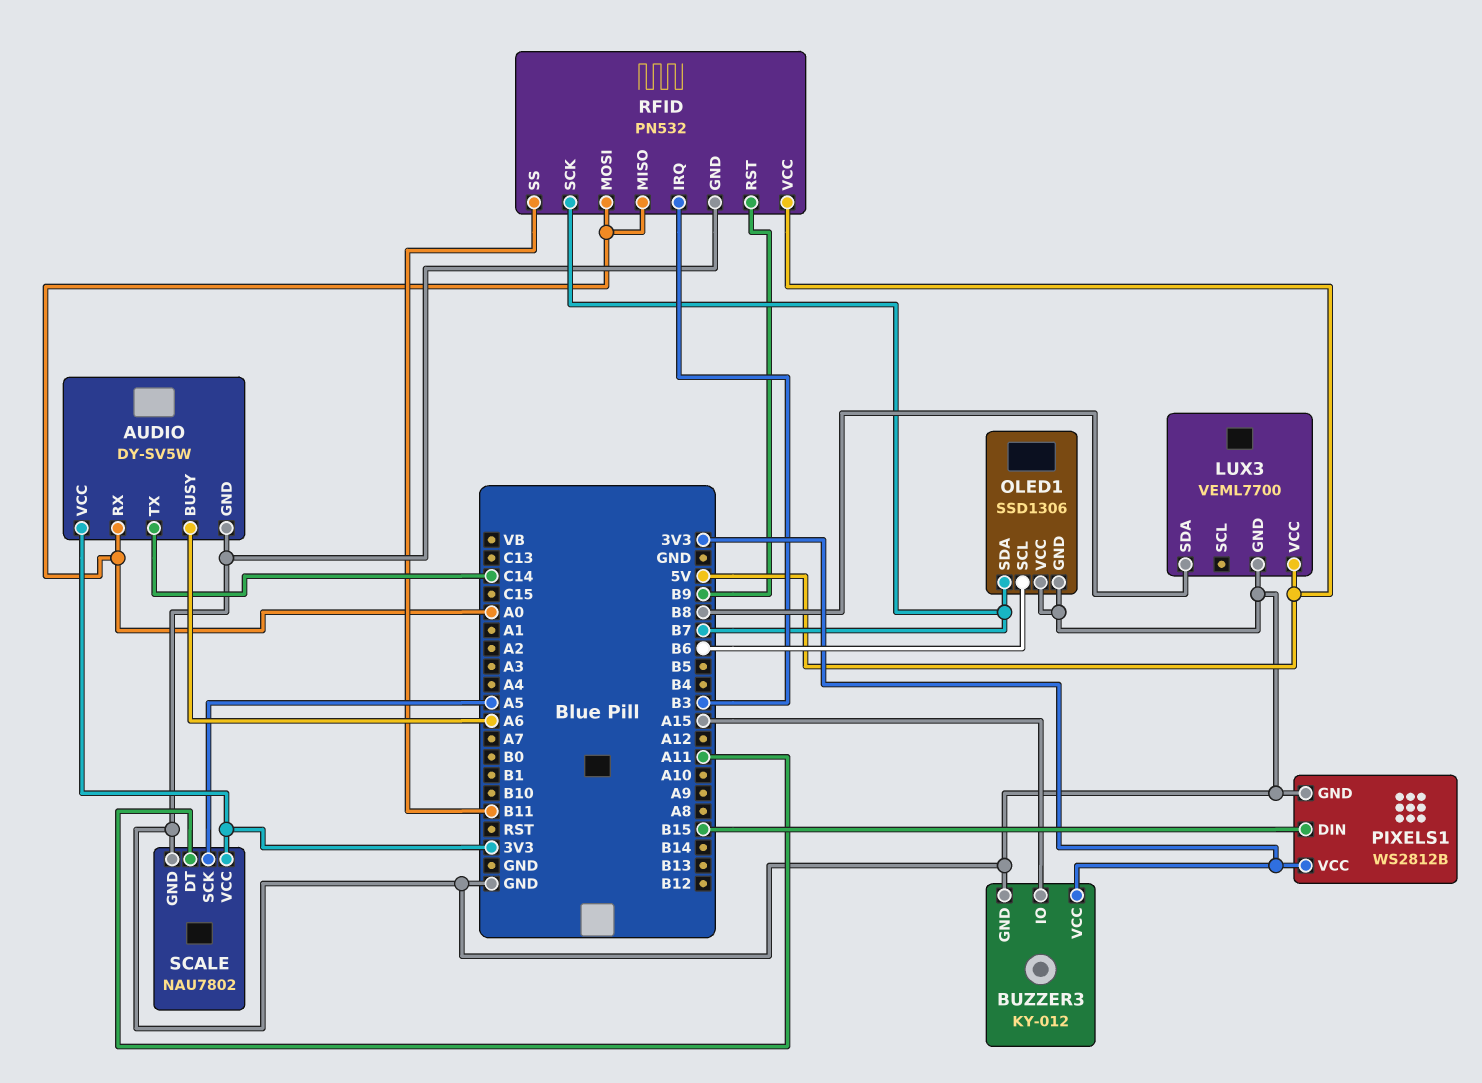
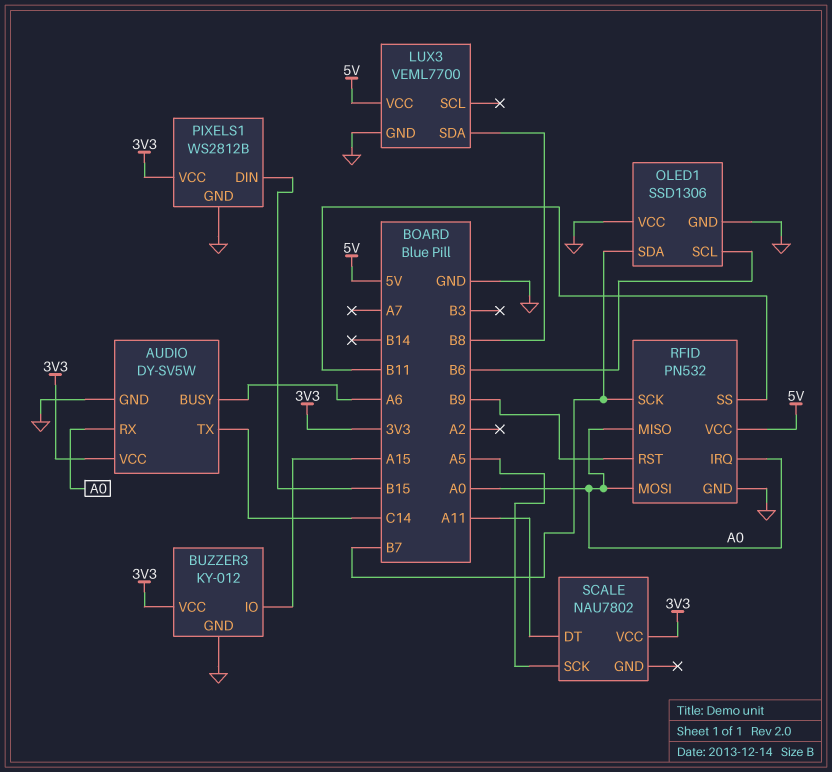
RFID pin IRQ: B3 -> A0
SCALE pin GND: GND -> none

